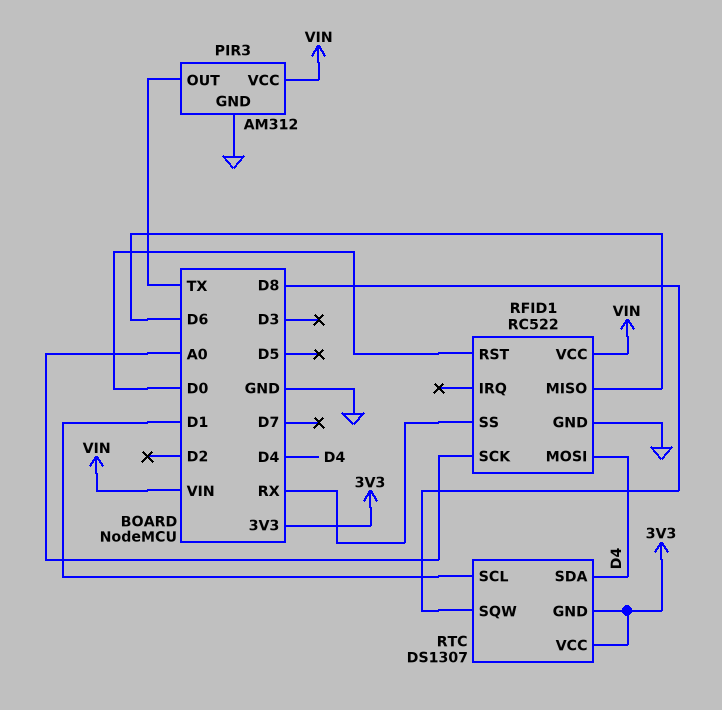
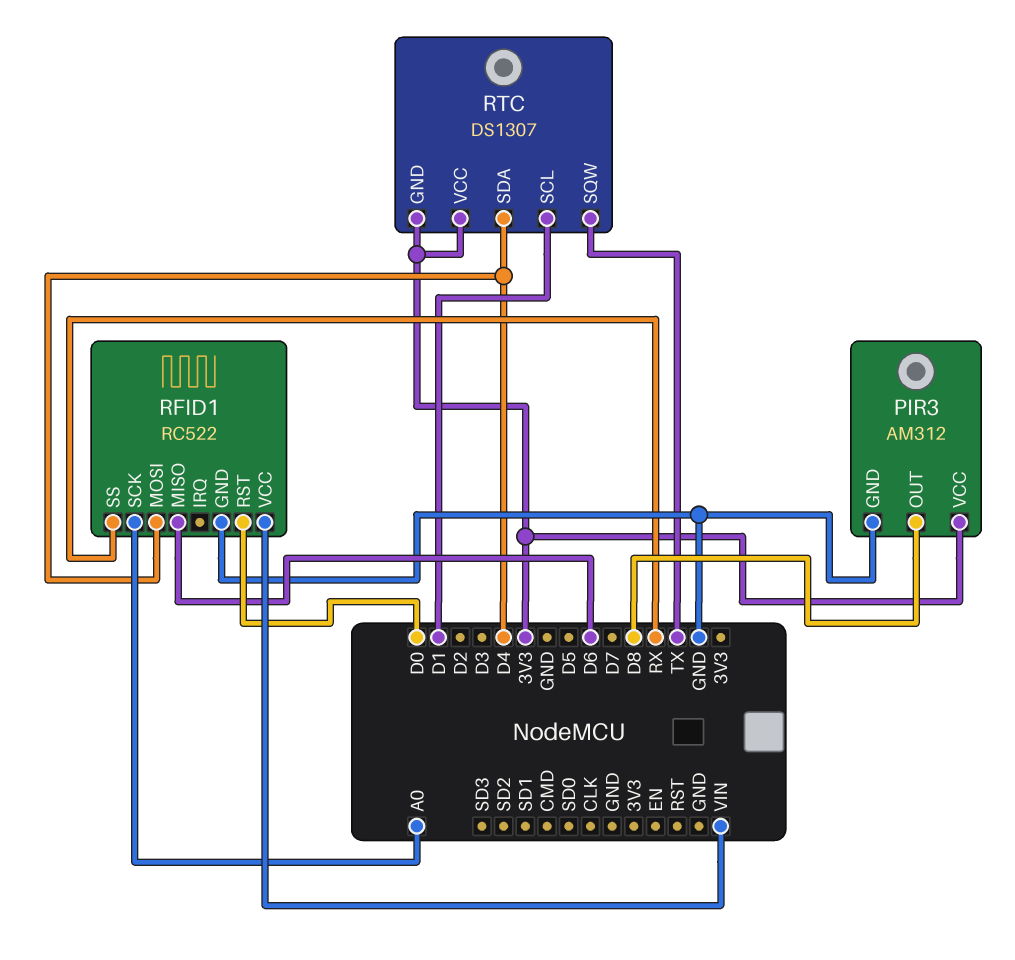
PIR3 pin OUT: TX -> D8
PIR3 pin VCC: VIN -> 3V3
RTC pin SQW: D8 -> TX

